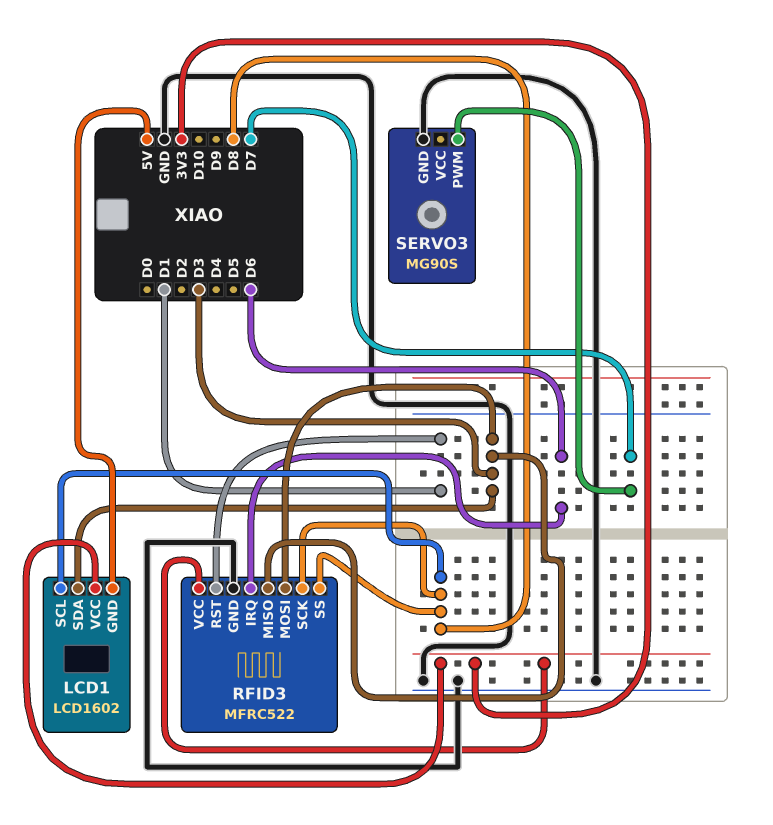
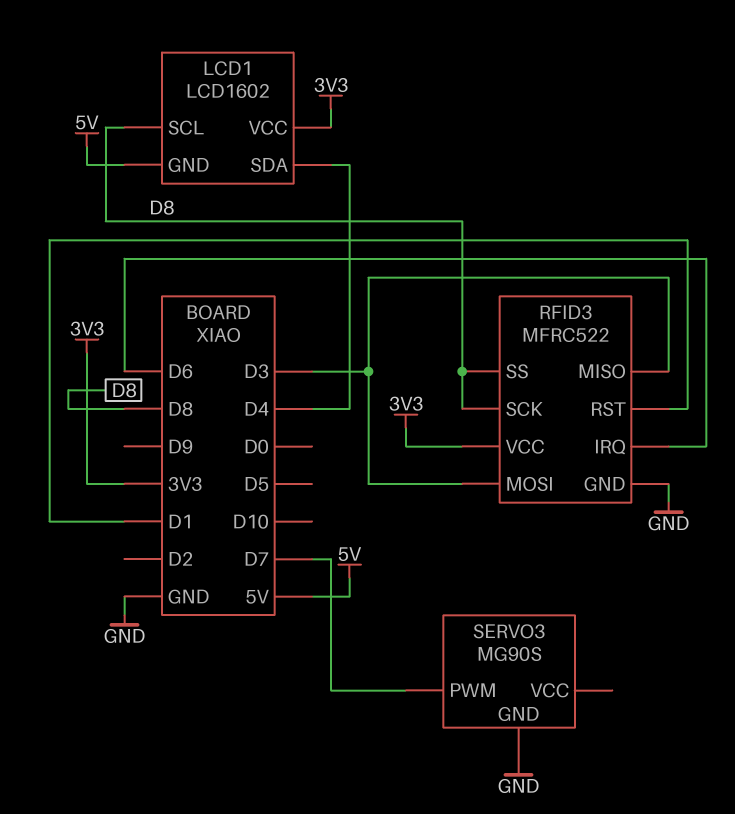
LCD1 pin SDA: D3 -> D4

